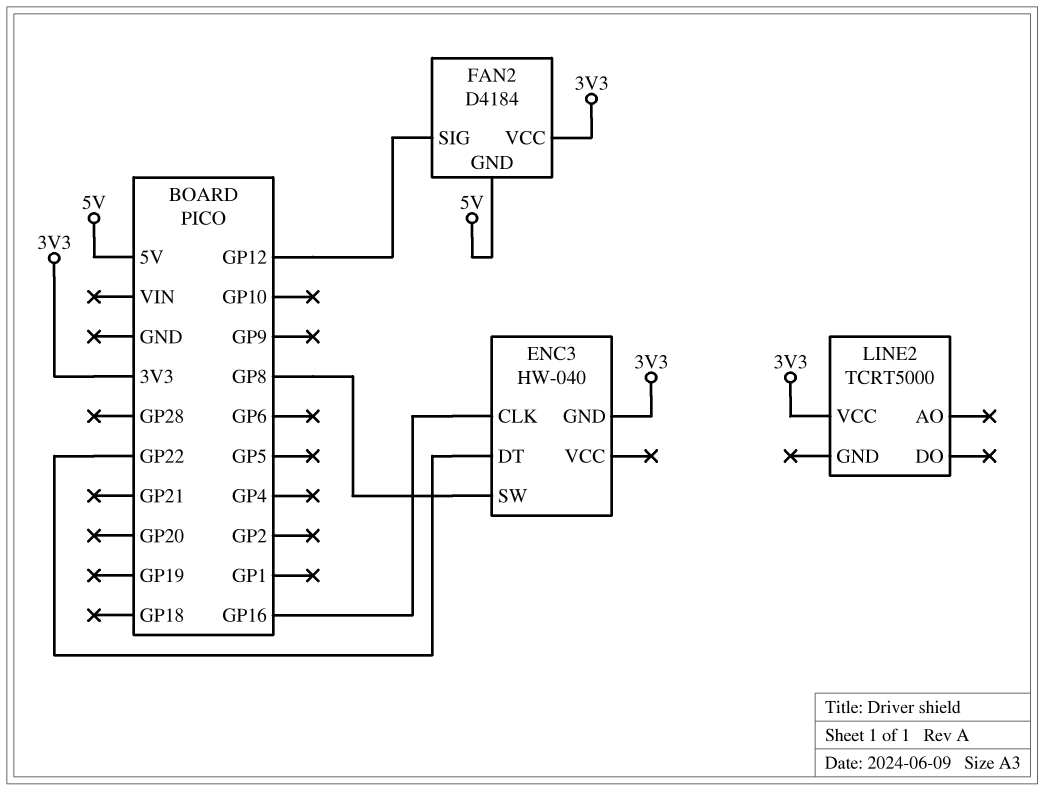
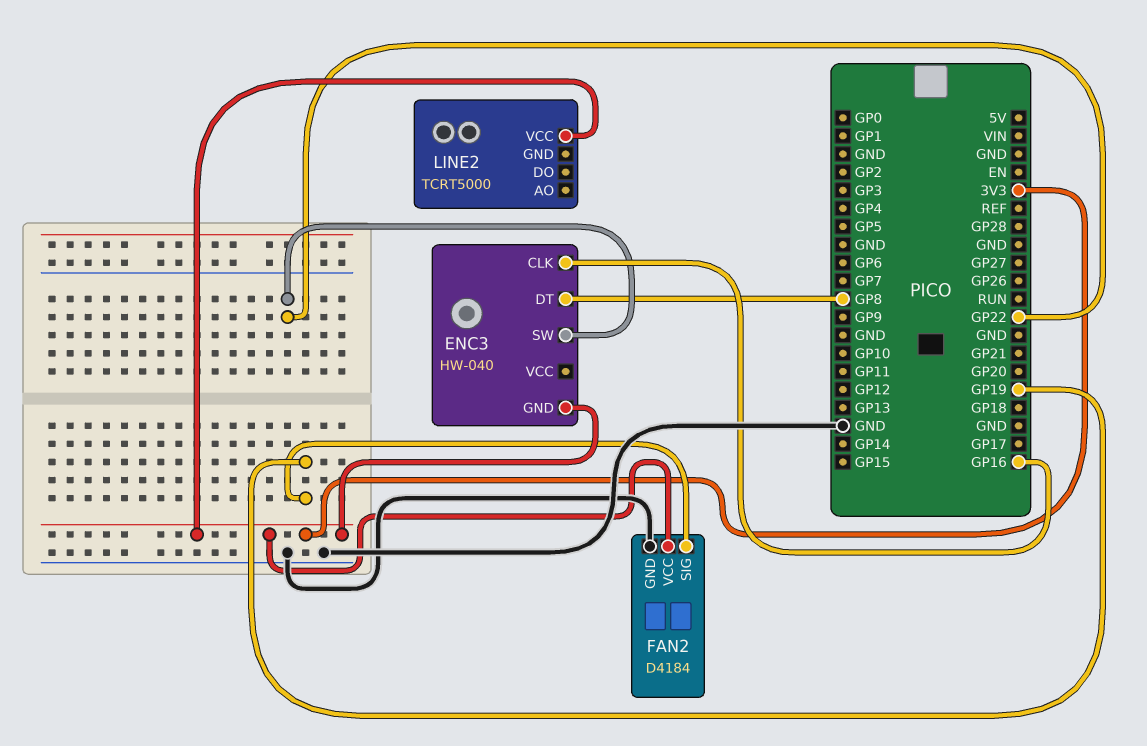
ENC3 pin DT: GP22 -> GP8
ENC3 pin SW: GP8 -> GP22
FAN2 pin GND: 5V -> GND
FAN2 pin SIG: GP12 -> GP19

